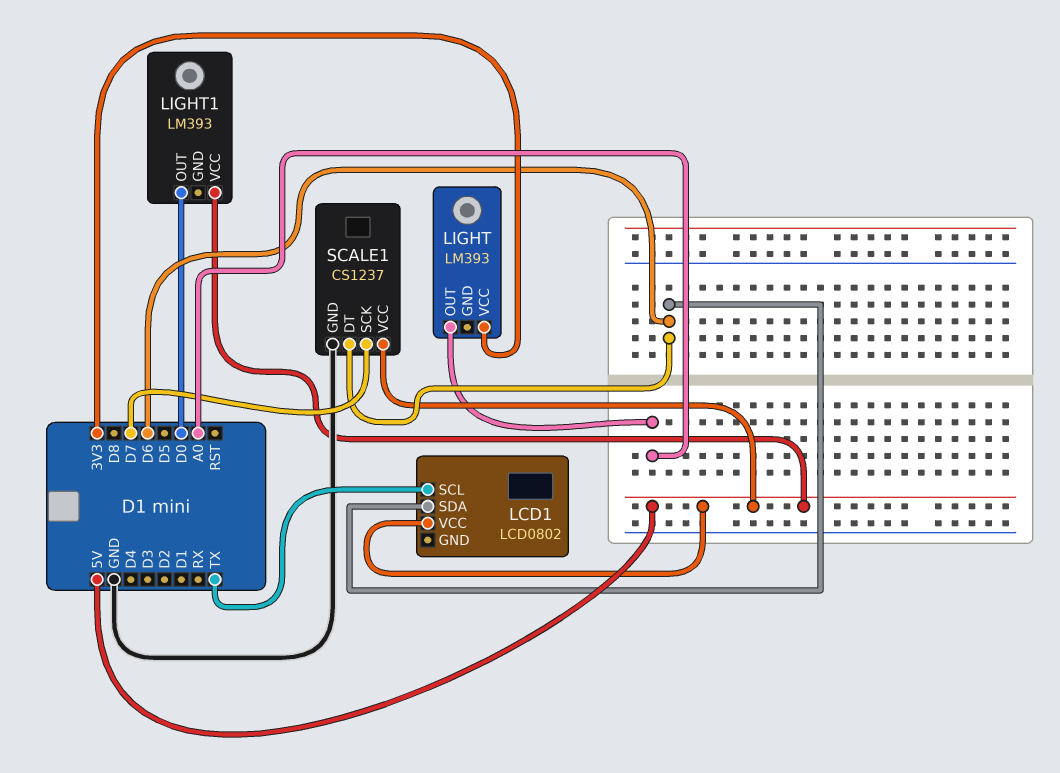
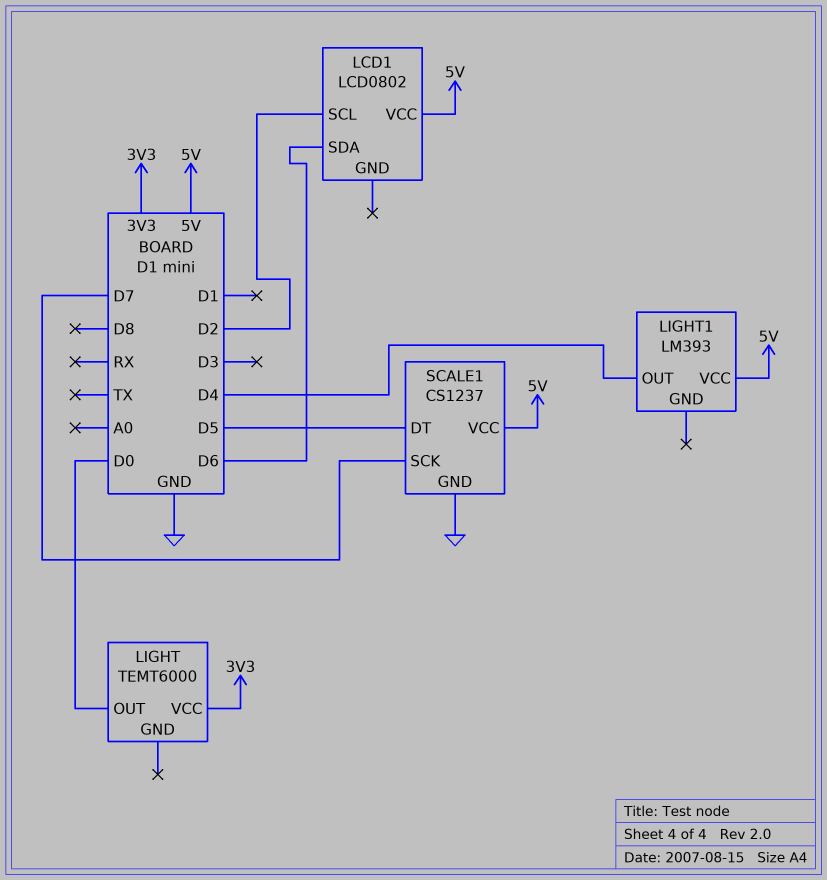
LCD1 pin SCL: TX -> D2
LIGHT: LM393 -> TEMT6000
LIGHT pin OUT: A0 -> D0
LIGHT1 pin OUT: D0 -> D4
SCALE1 pin DT: D6 -> D5

